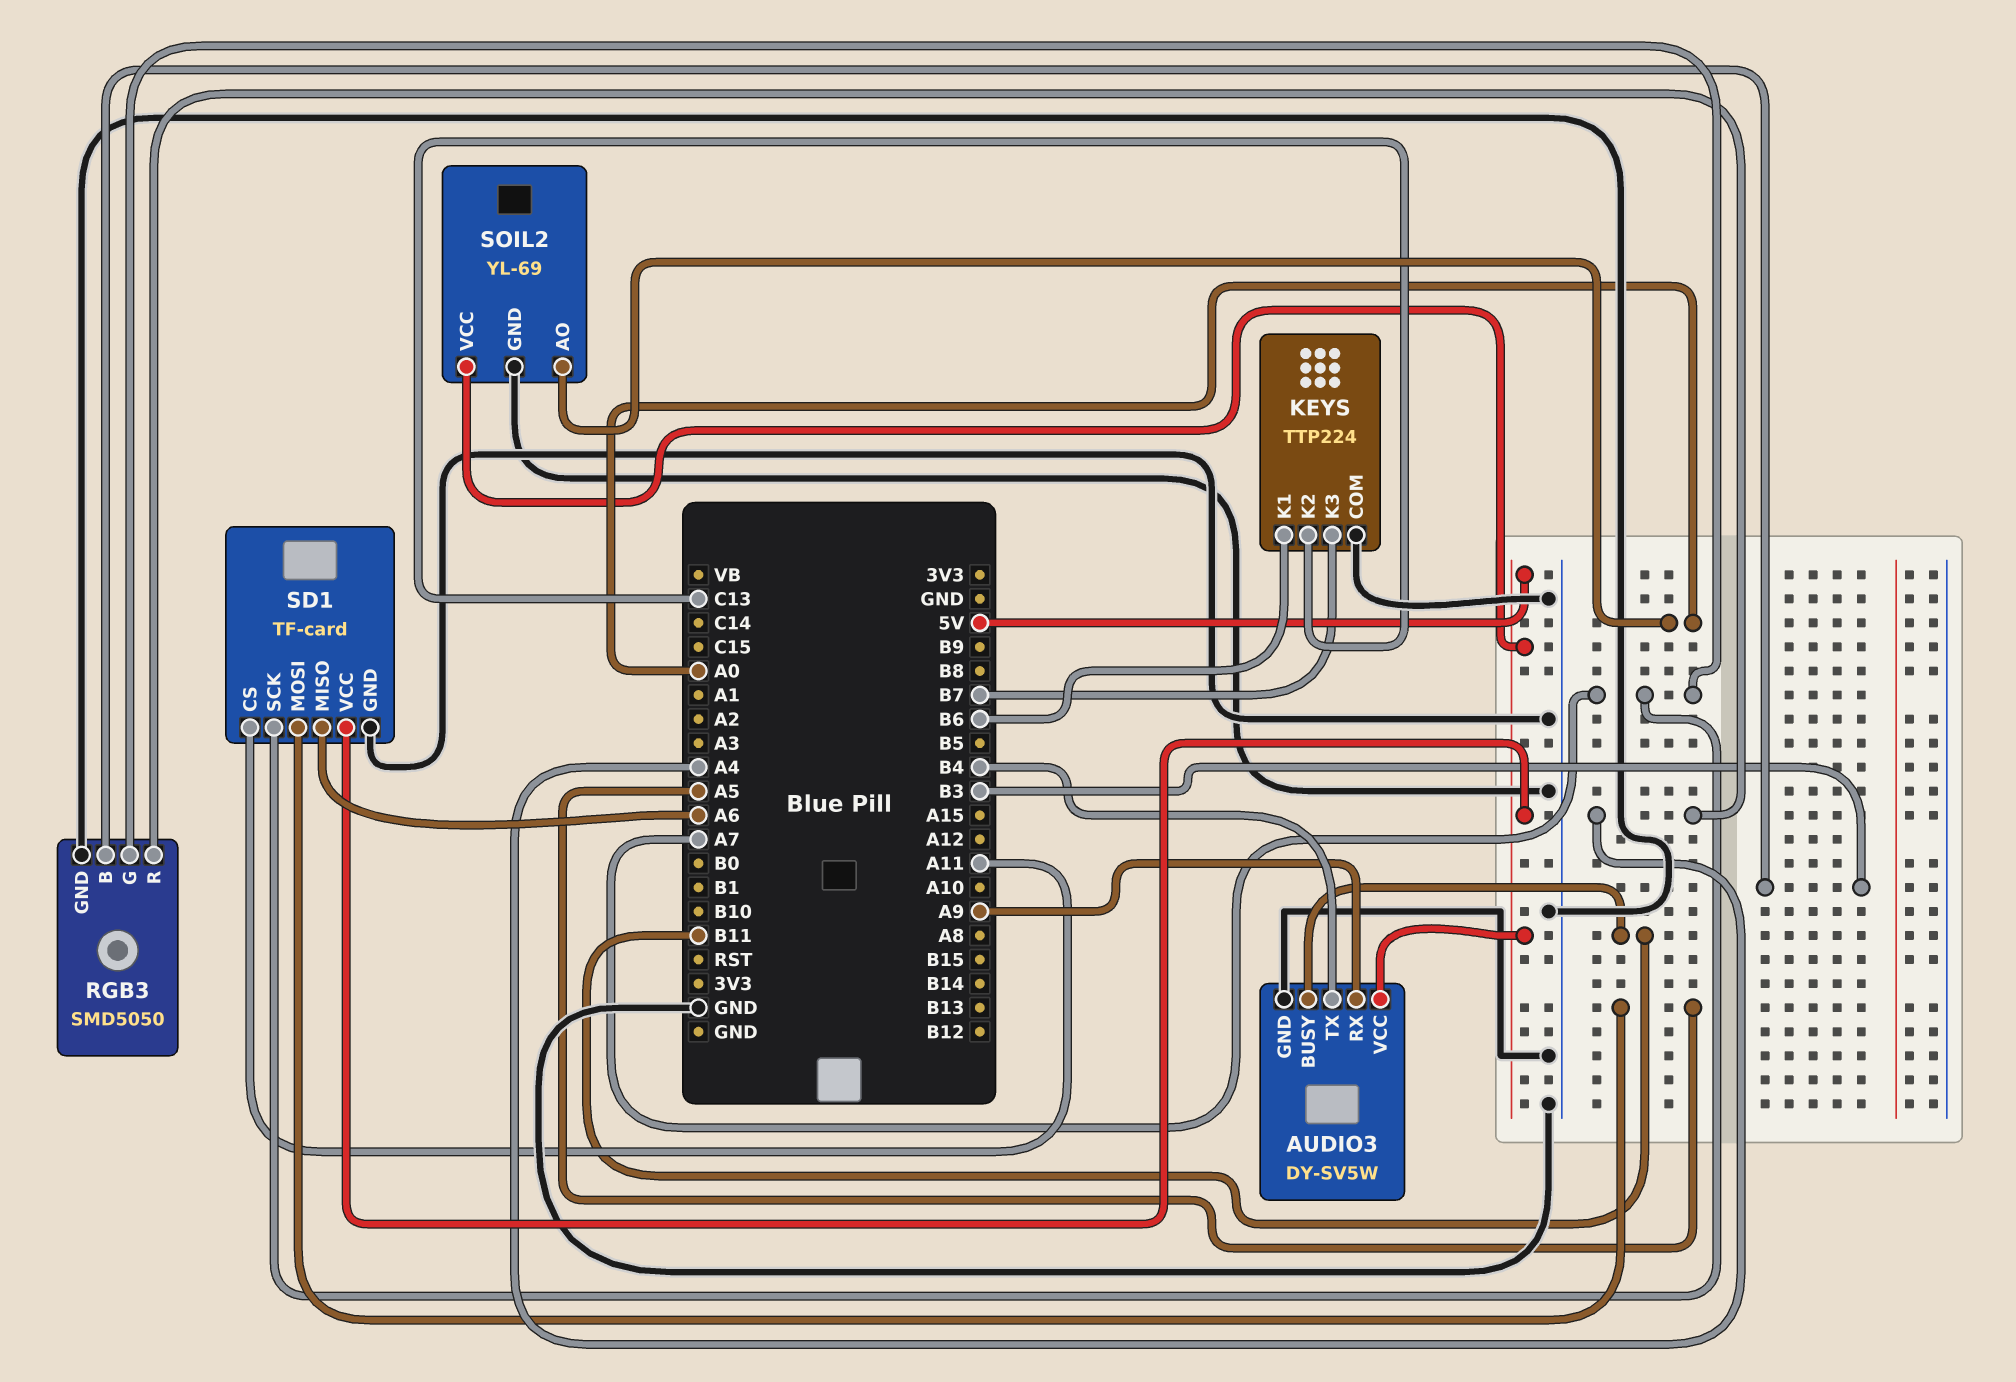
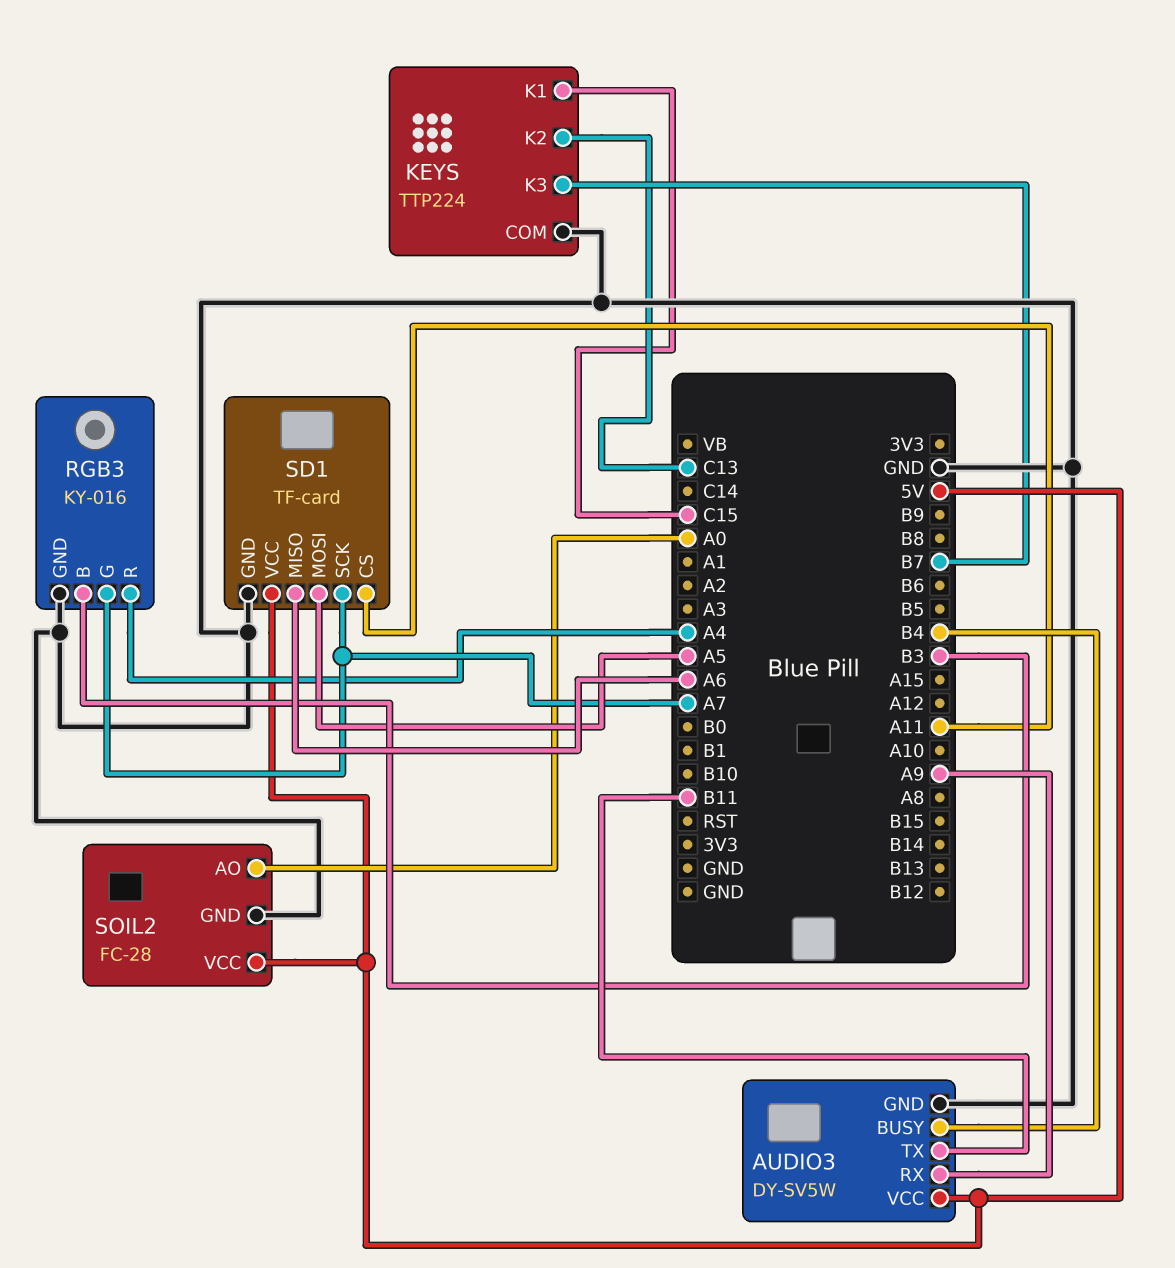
AUDIO3 pin BUSY: B11 -> B4
AUDIO3 pin TX: B4 -> B11
KEYS pin K1: B6 -> C15
RGB3: SMD5050 -> KY-016
SOIL2: YL-69 -> FC-28

